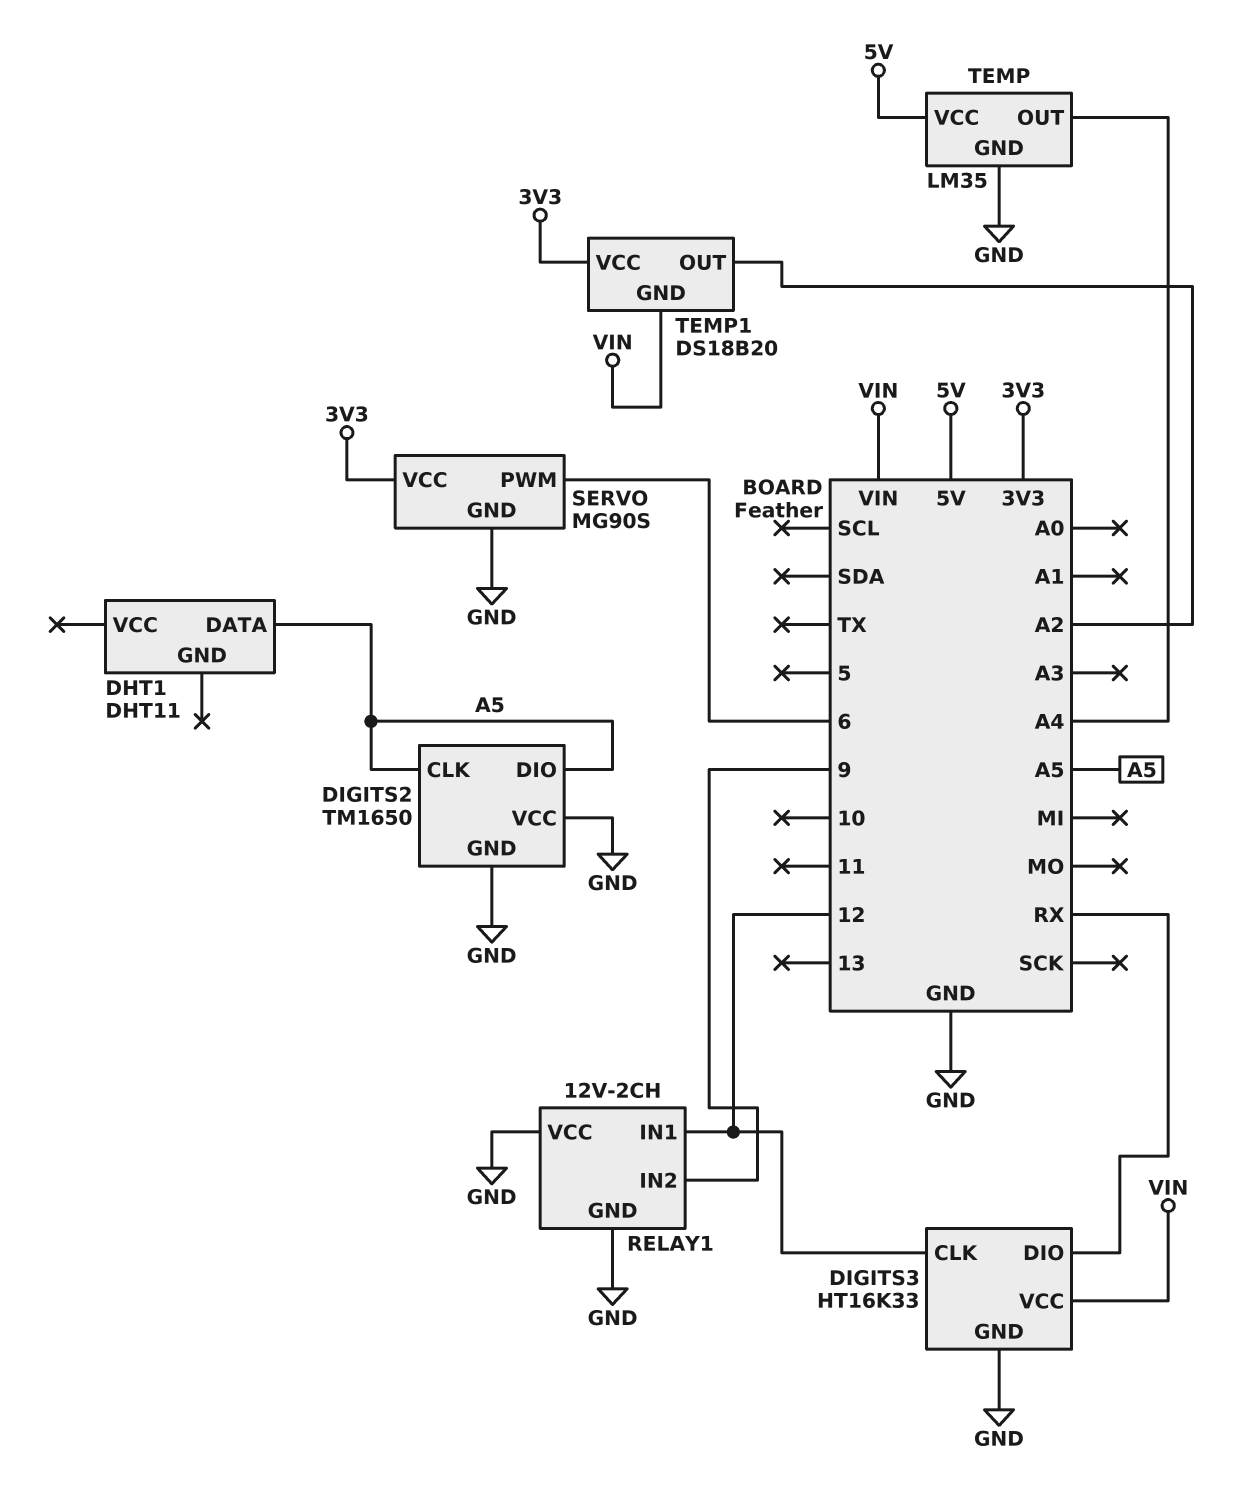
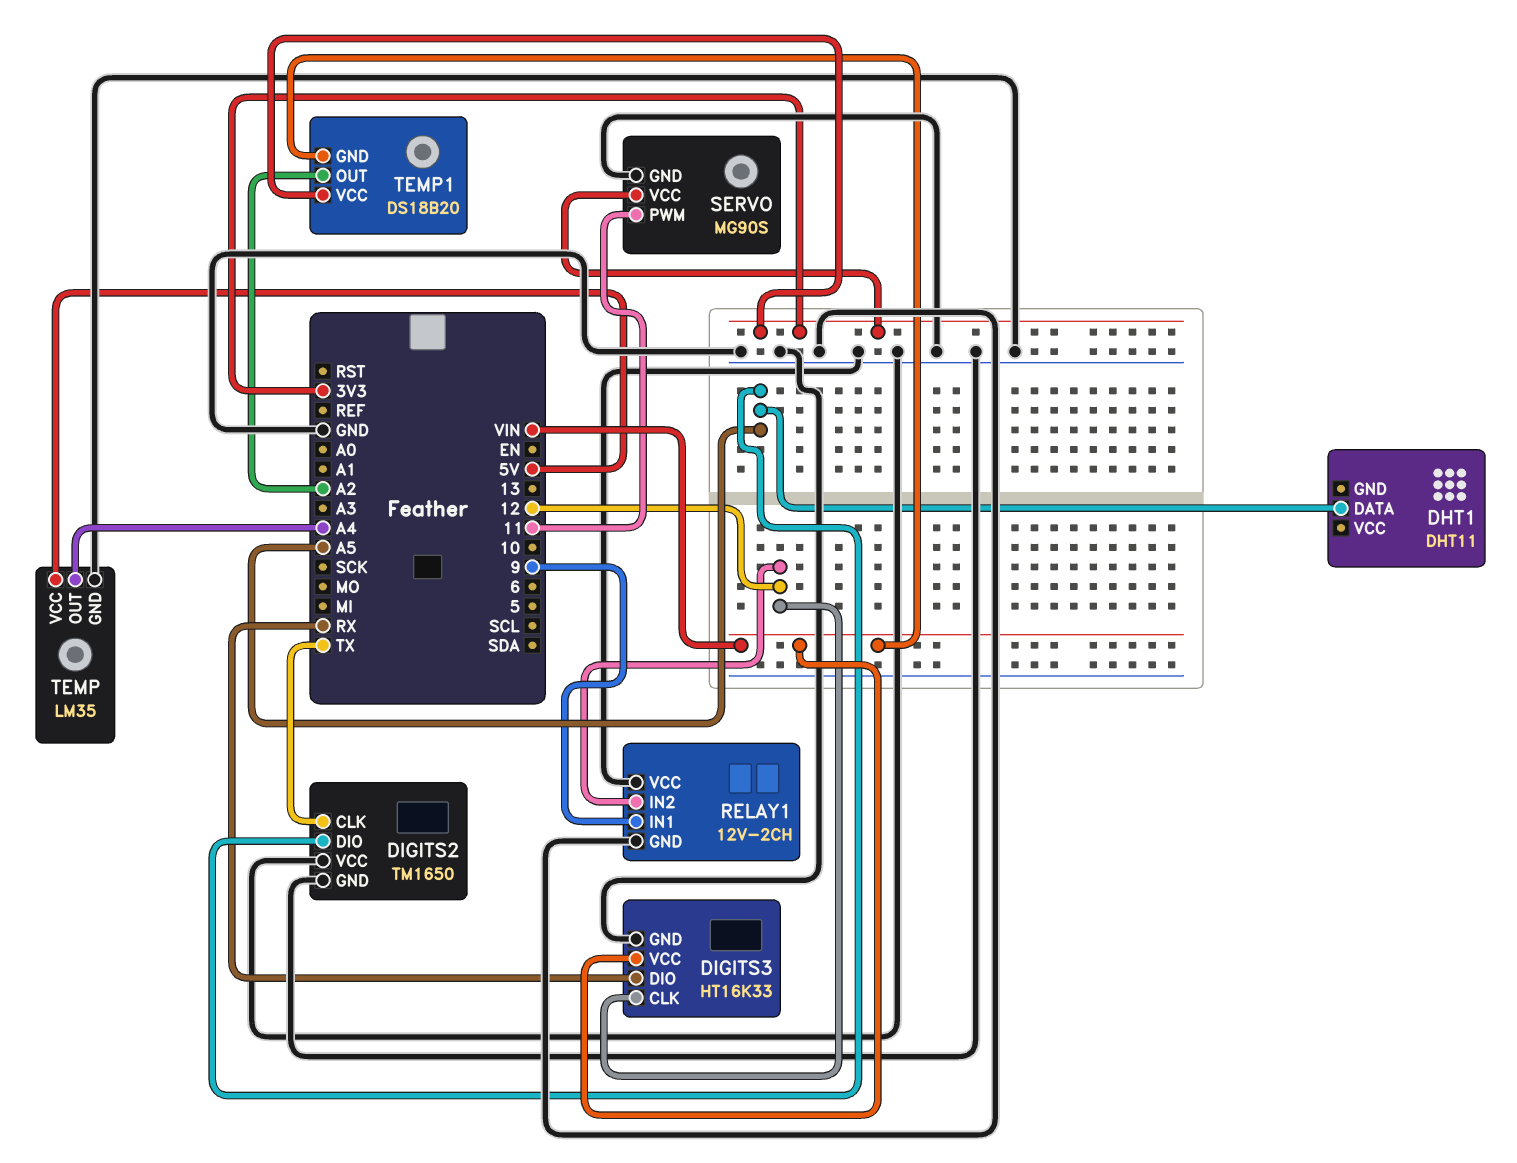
DIGITS2 pin CLK: A5 -> TX
RELAY1 pin IN1: 12 -> 9
RELAY1 pin IN2: 9 -> 12
SERVO pin PWM: 6 -> 11

